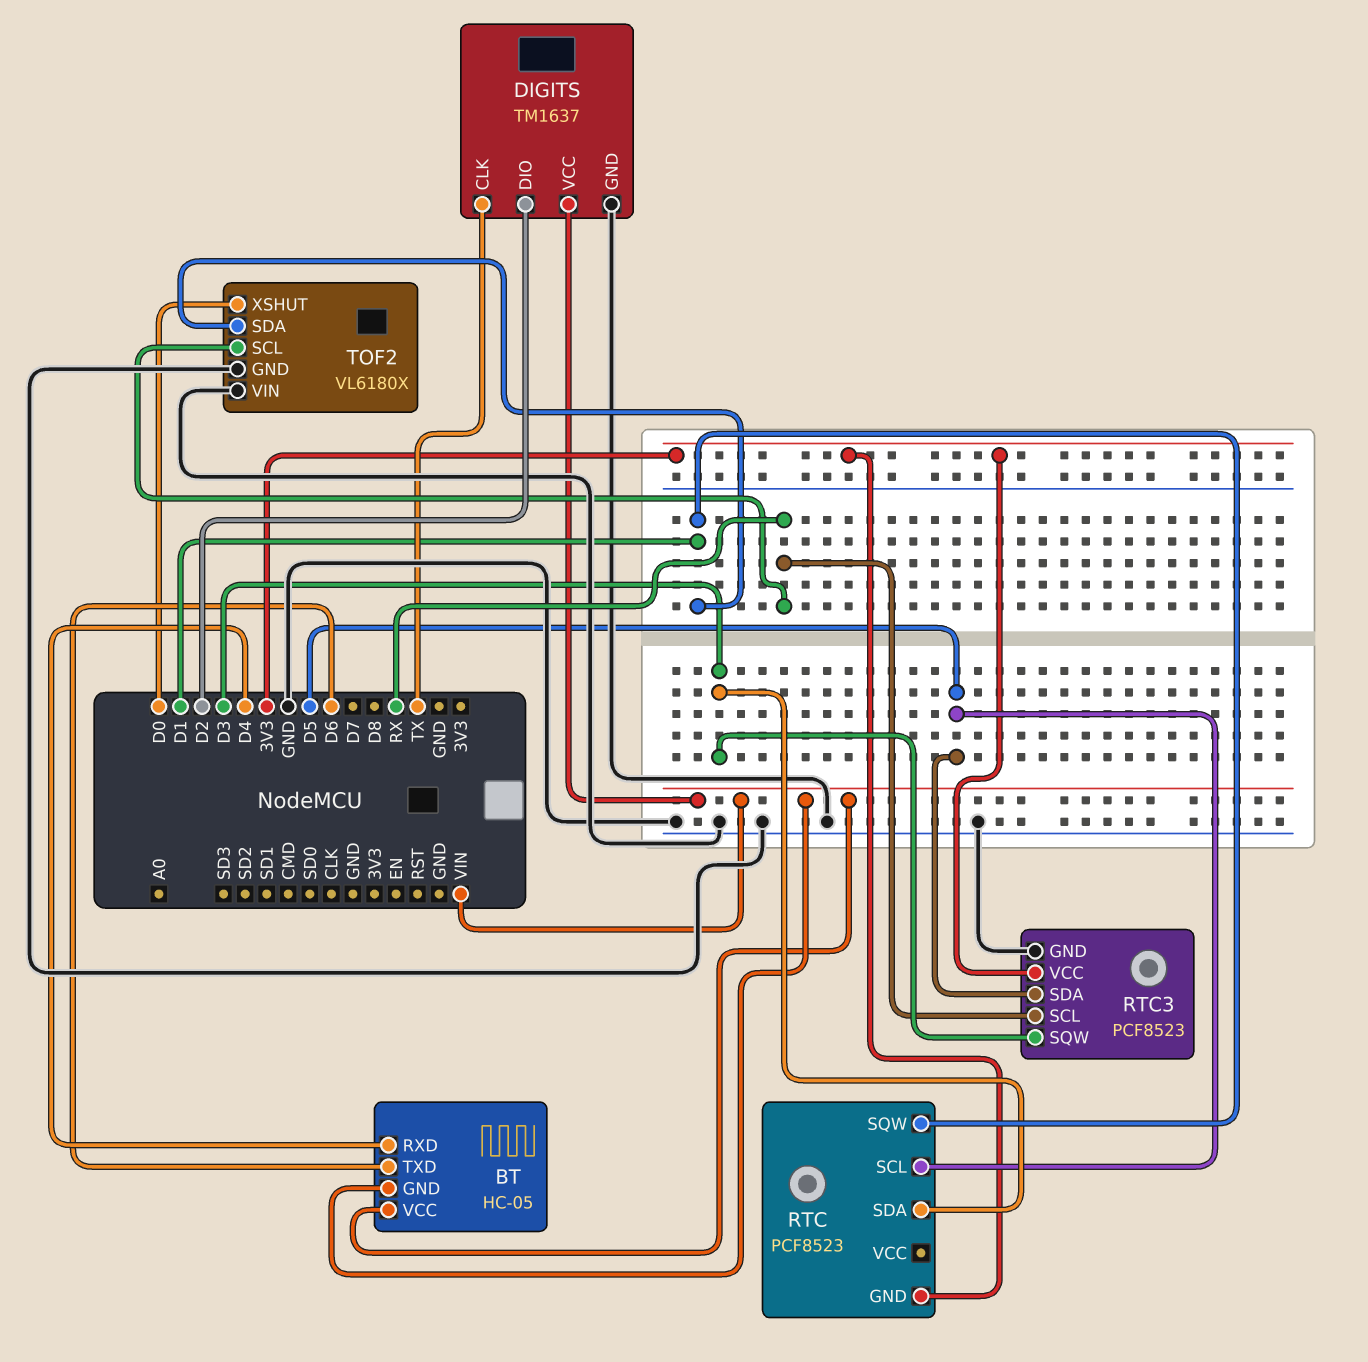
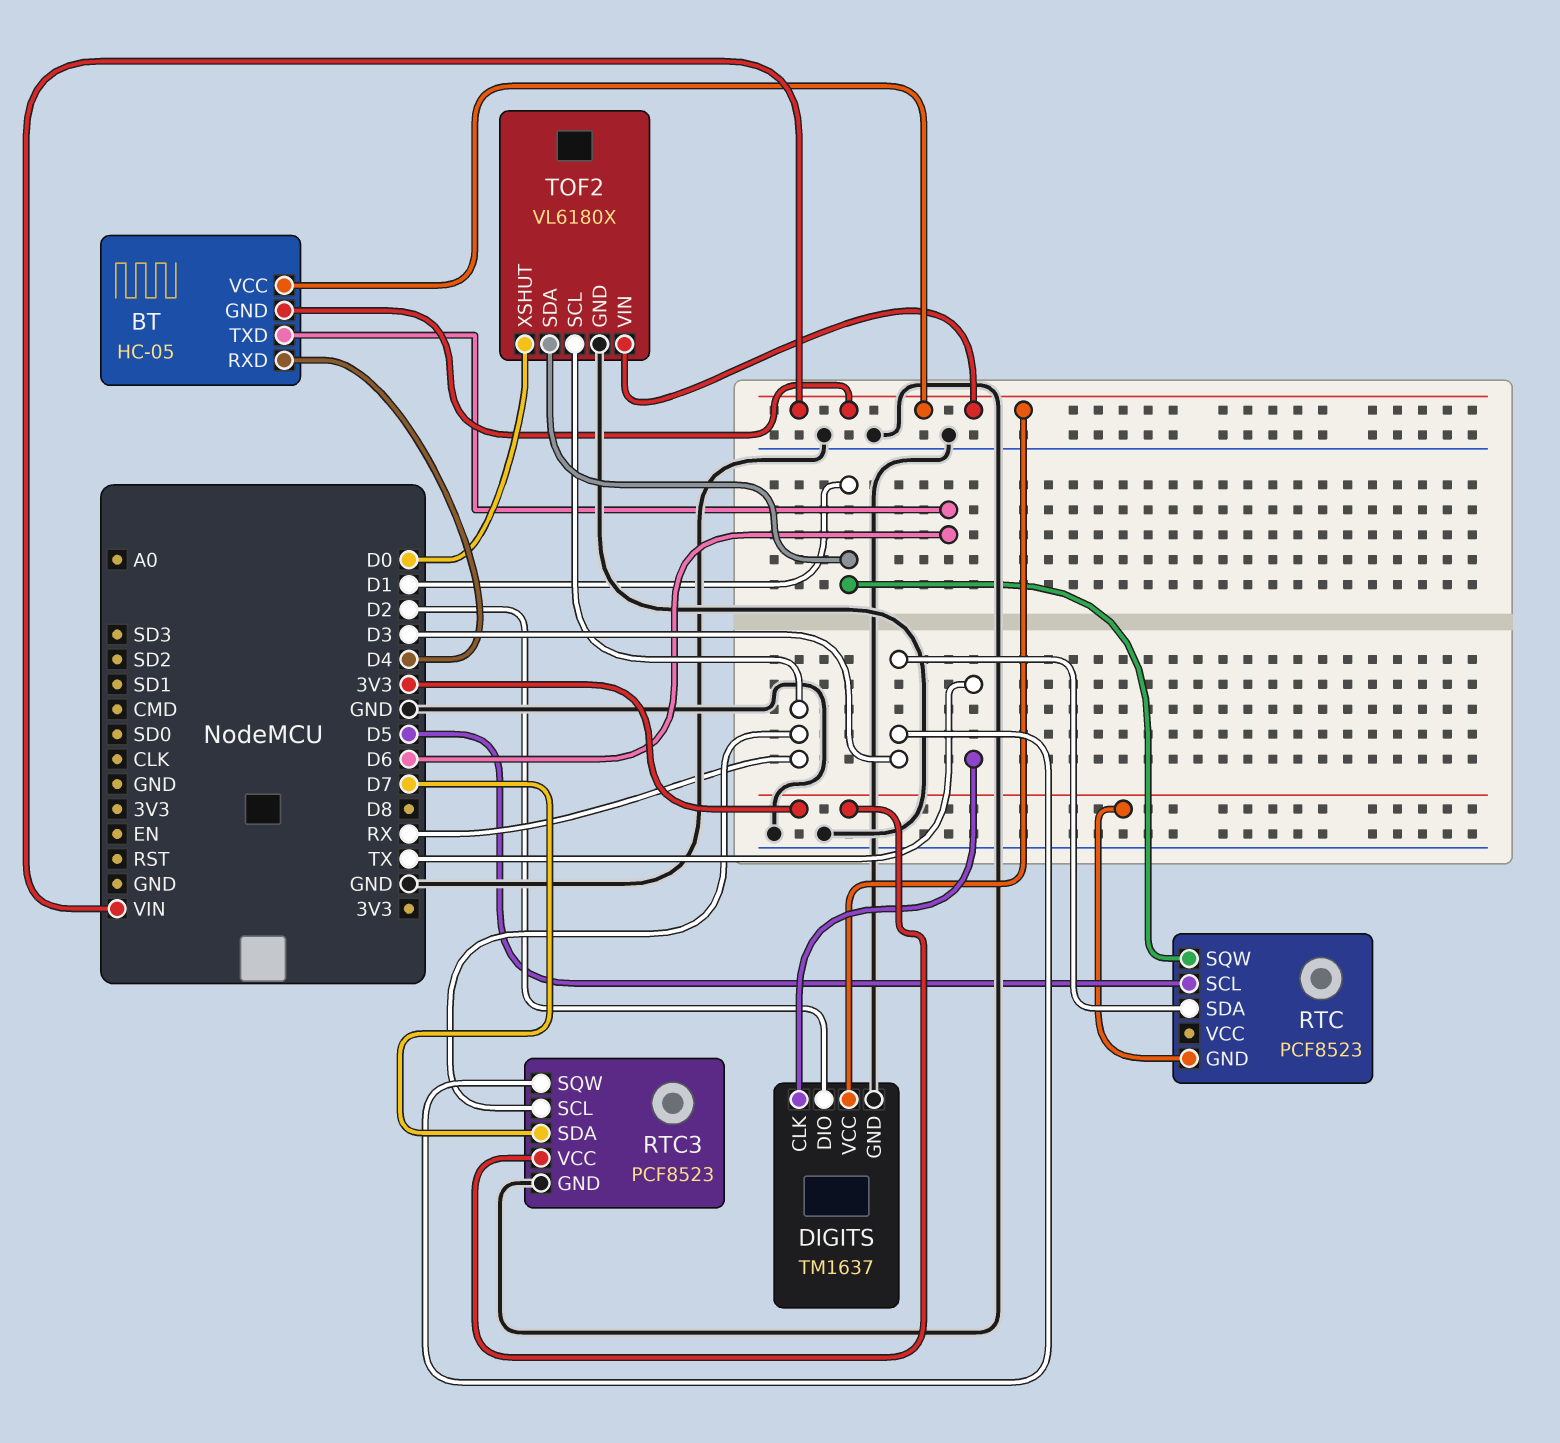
RTC3 pin SDA: D5 -> D7
TOF2 pin VIN: GND -> VIN

